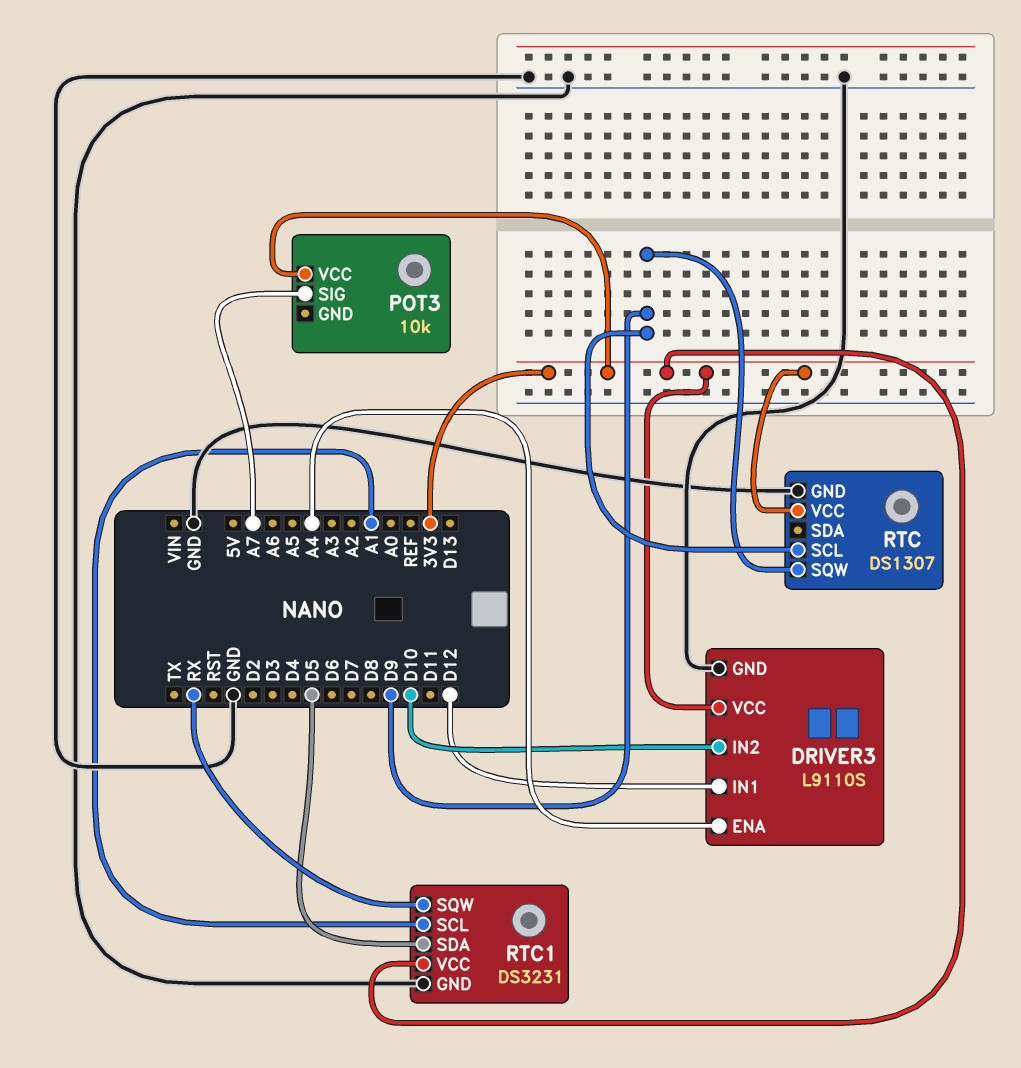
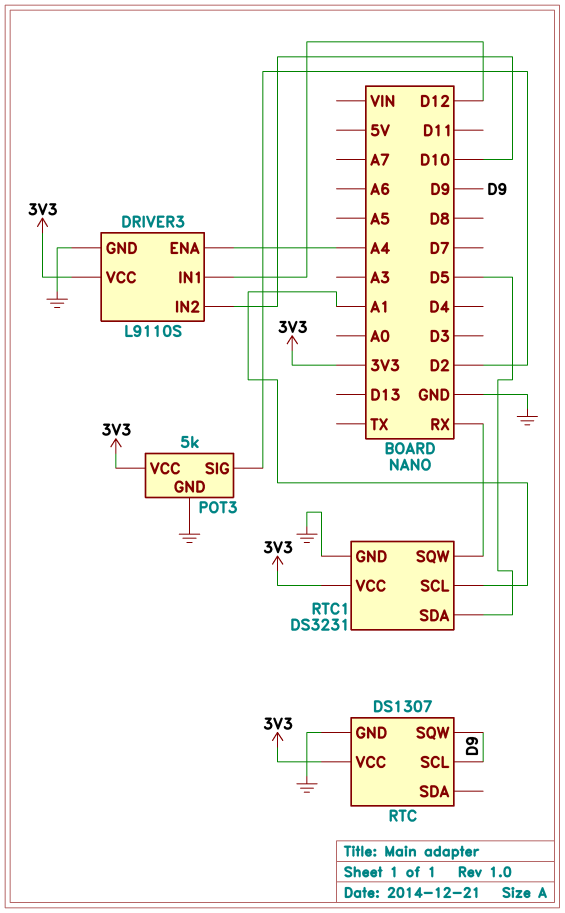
POT3: 10k -> 5k
POT3 pin GND: none -> GND
POT3 pin SIG: A7 -> D2

